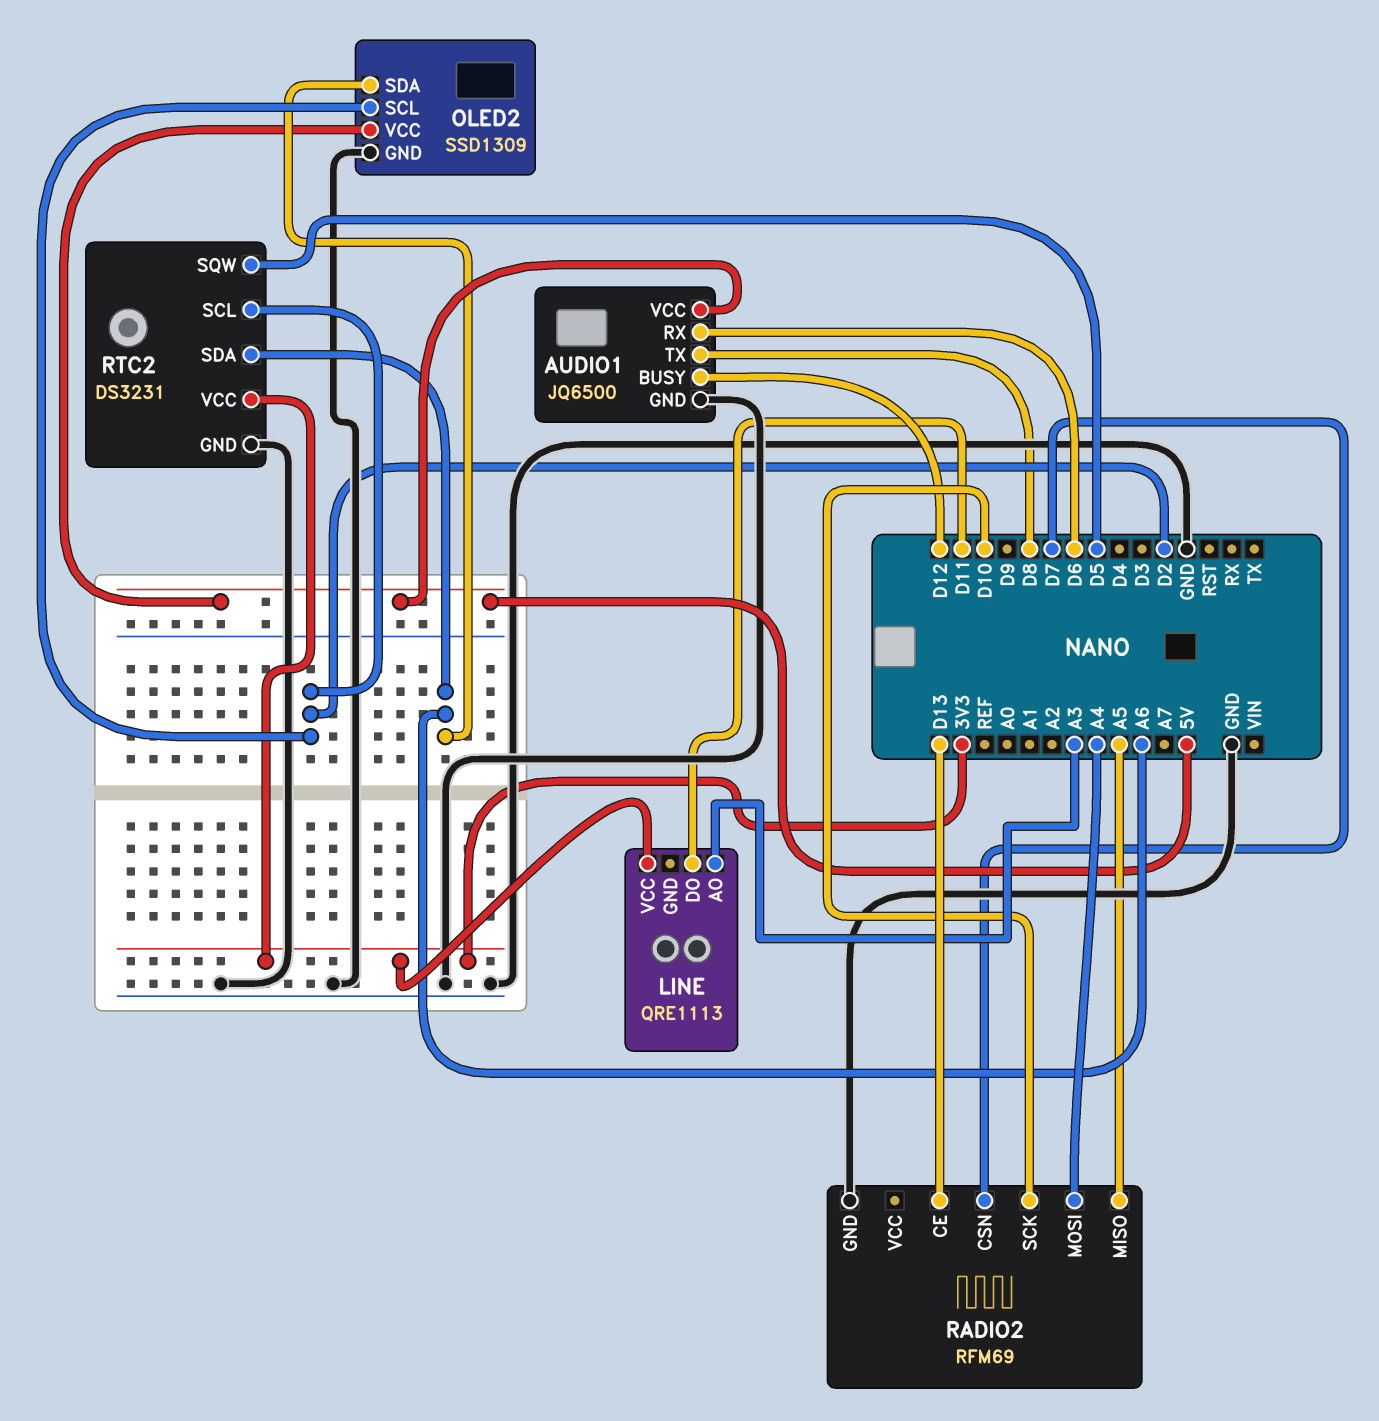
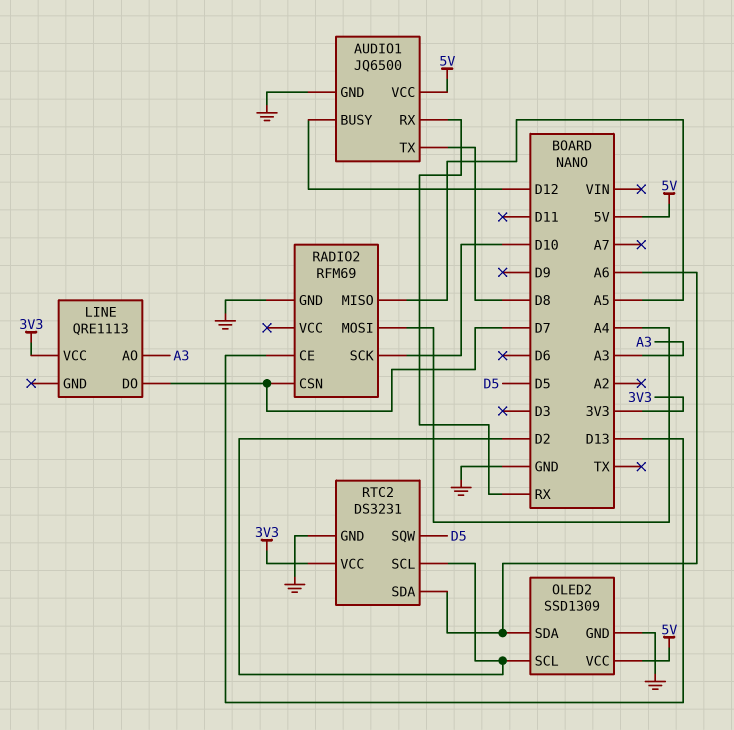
AUDIO1 pin RX: D6 -> RX
LINE pin DO: D11 -> D7

